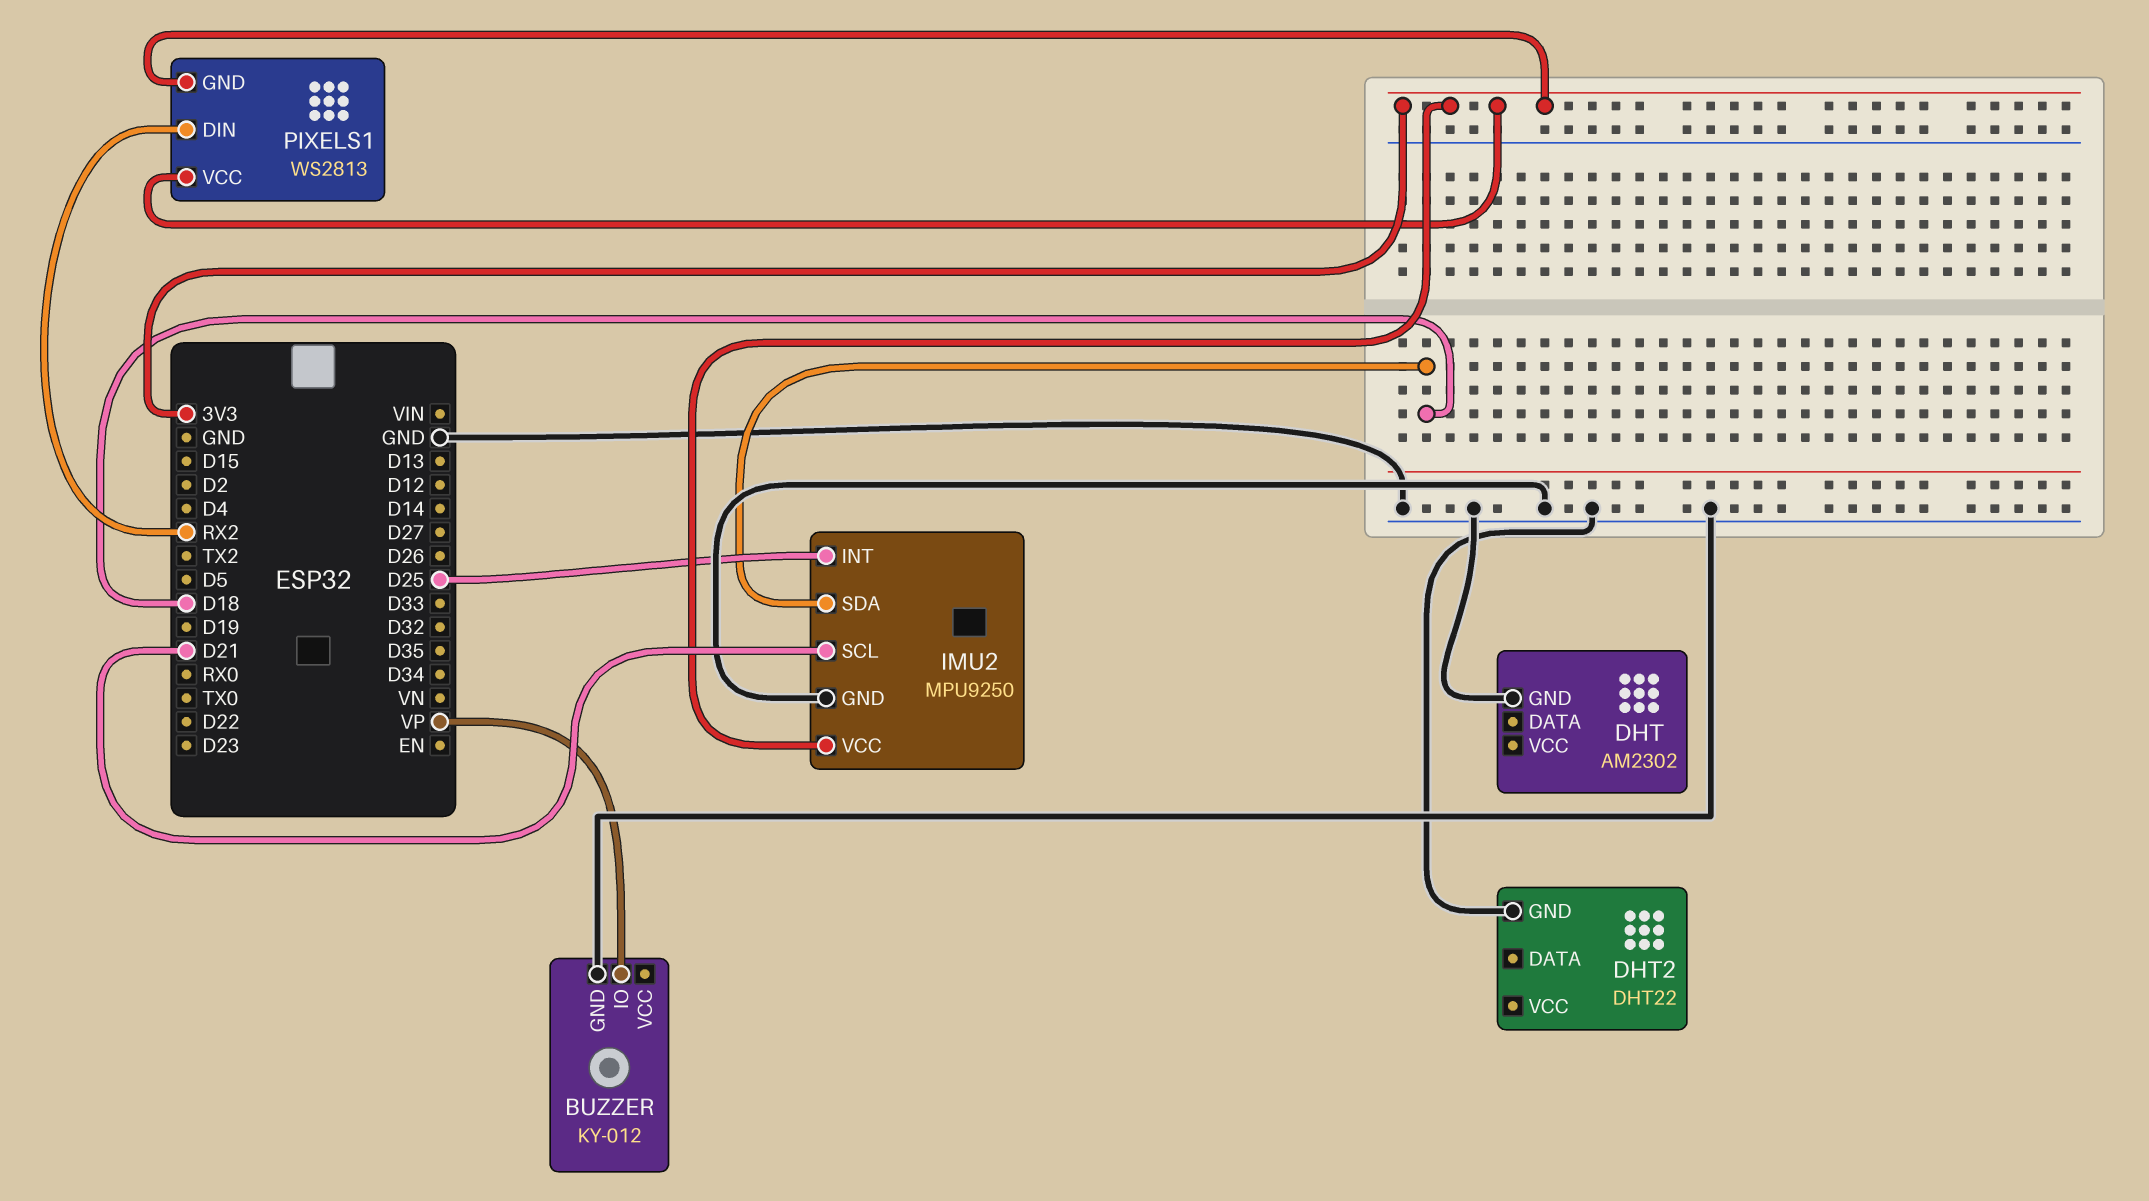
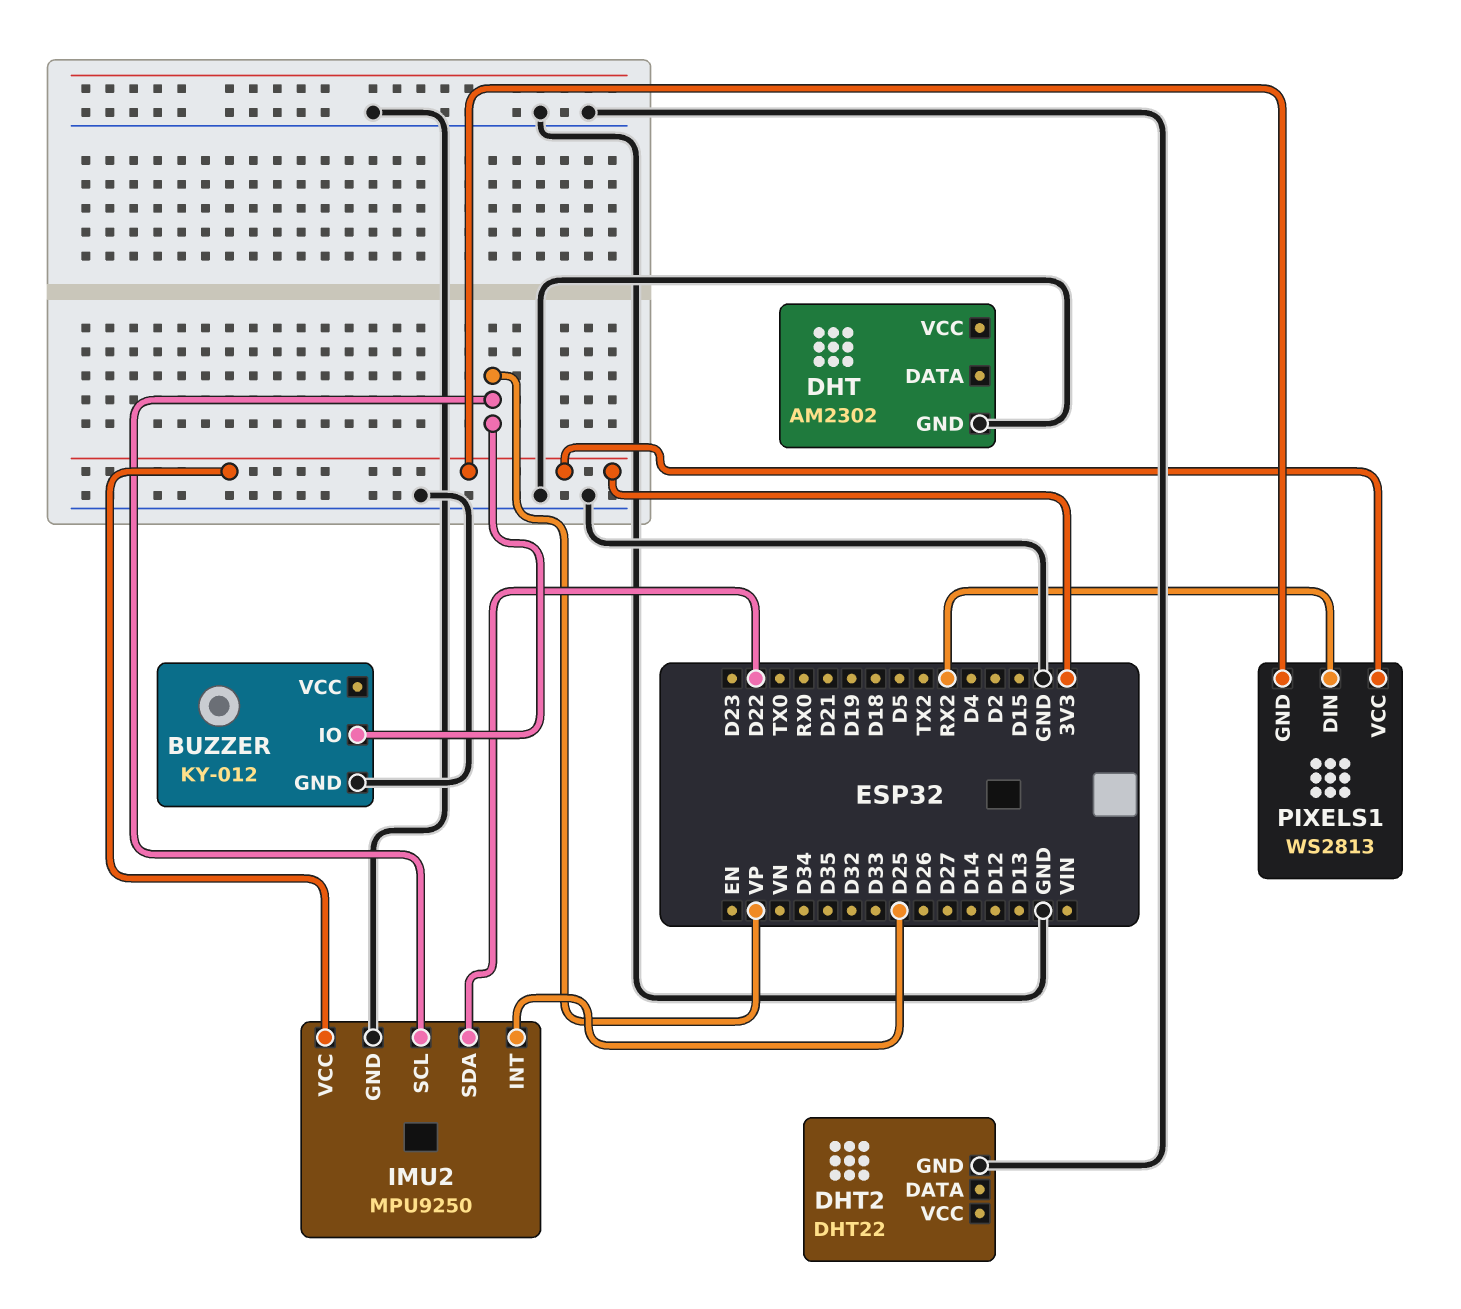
IMU2 pin SCL: D21 -> VP
IMU2 pin SDA: D18 -> D22

